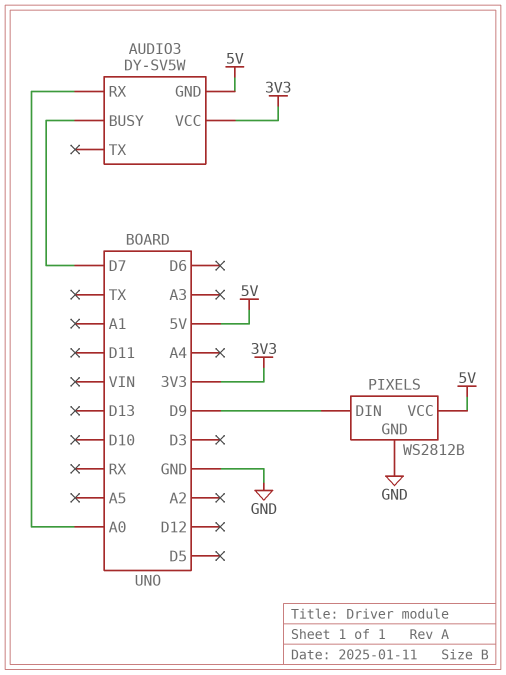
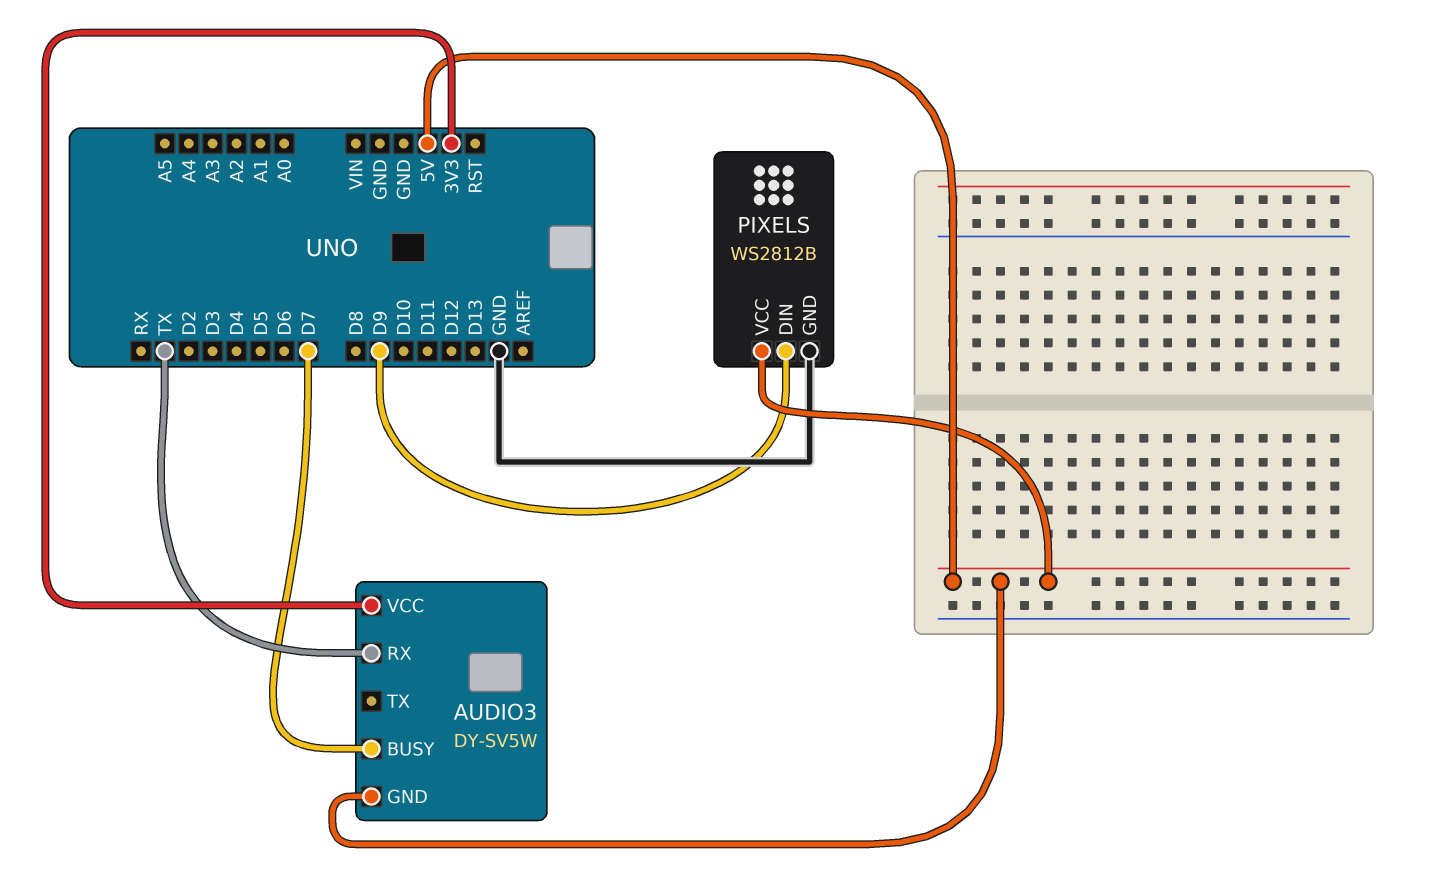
AUDIO3 pin RX: A0 -> TX

